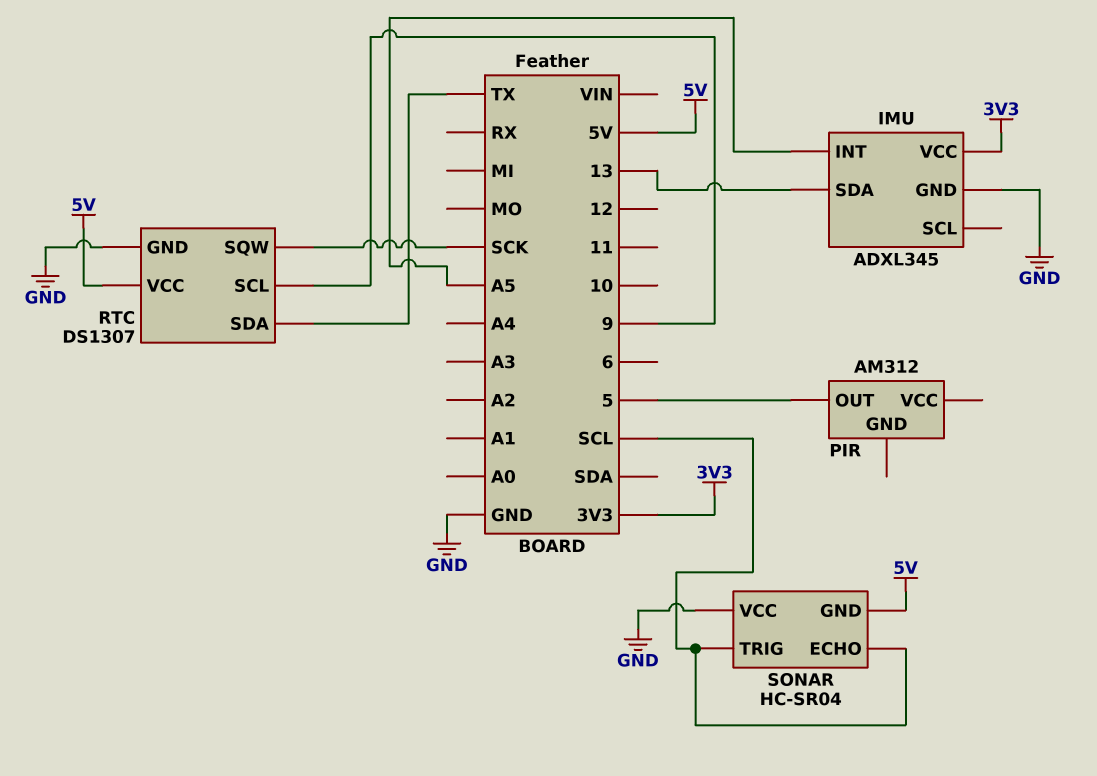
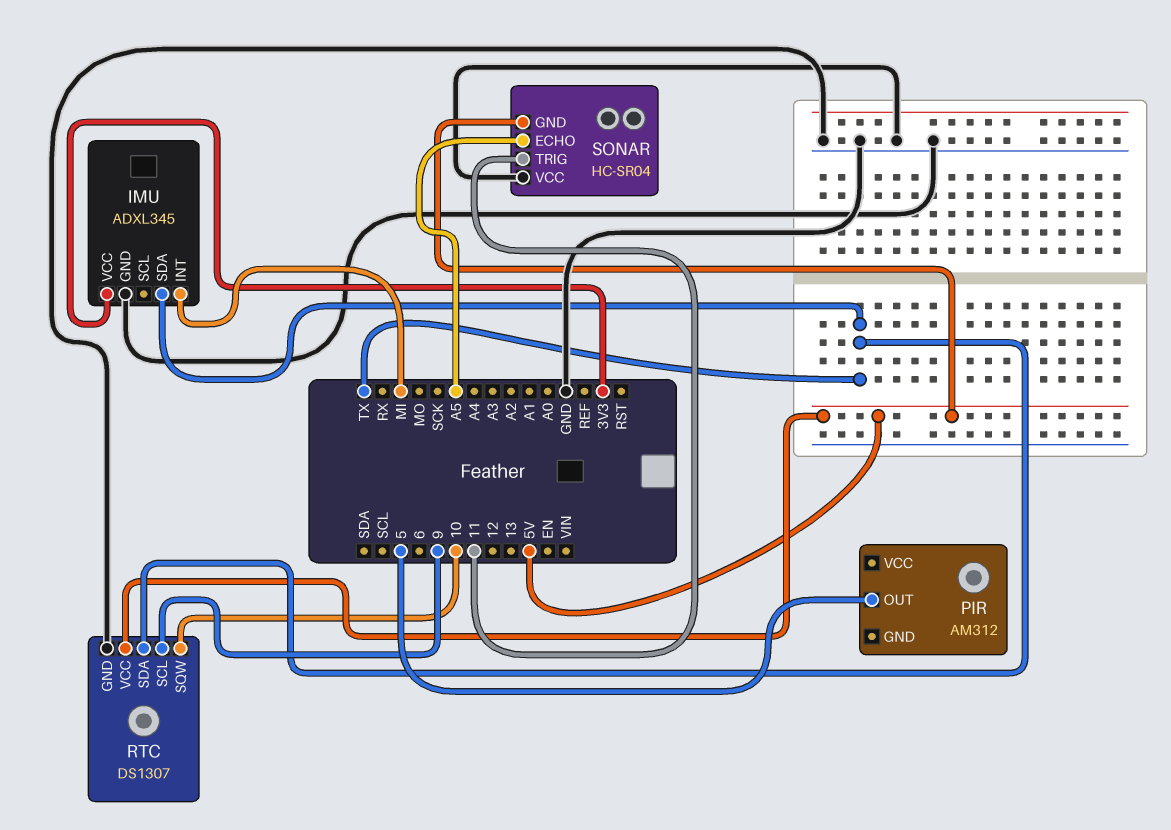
IMU pin INT: A5 -> MI
IMU pin SDA: 13 -> TX
RTC pin SQW: SCK -> 10
SONAR pin ECHO: SCL -> A5
SONAR pin TRIG: SCL -> 11

